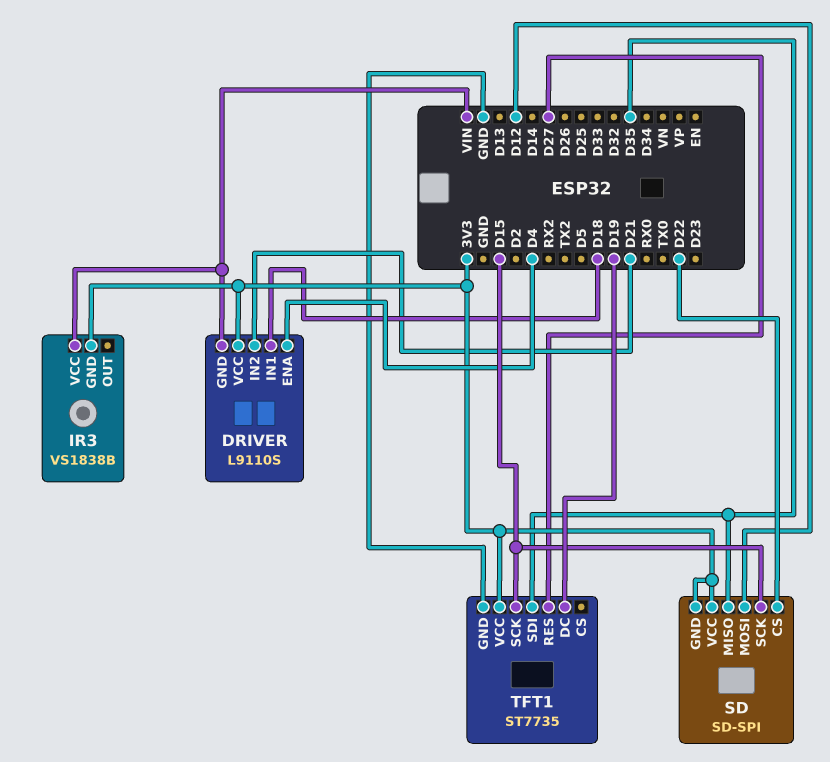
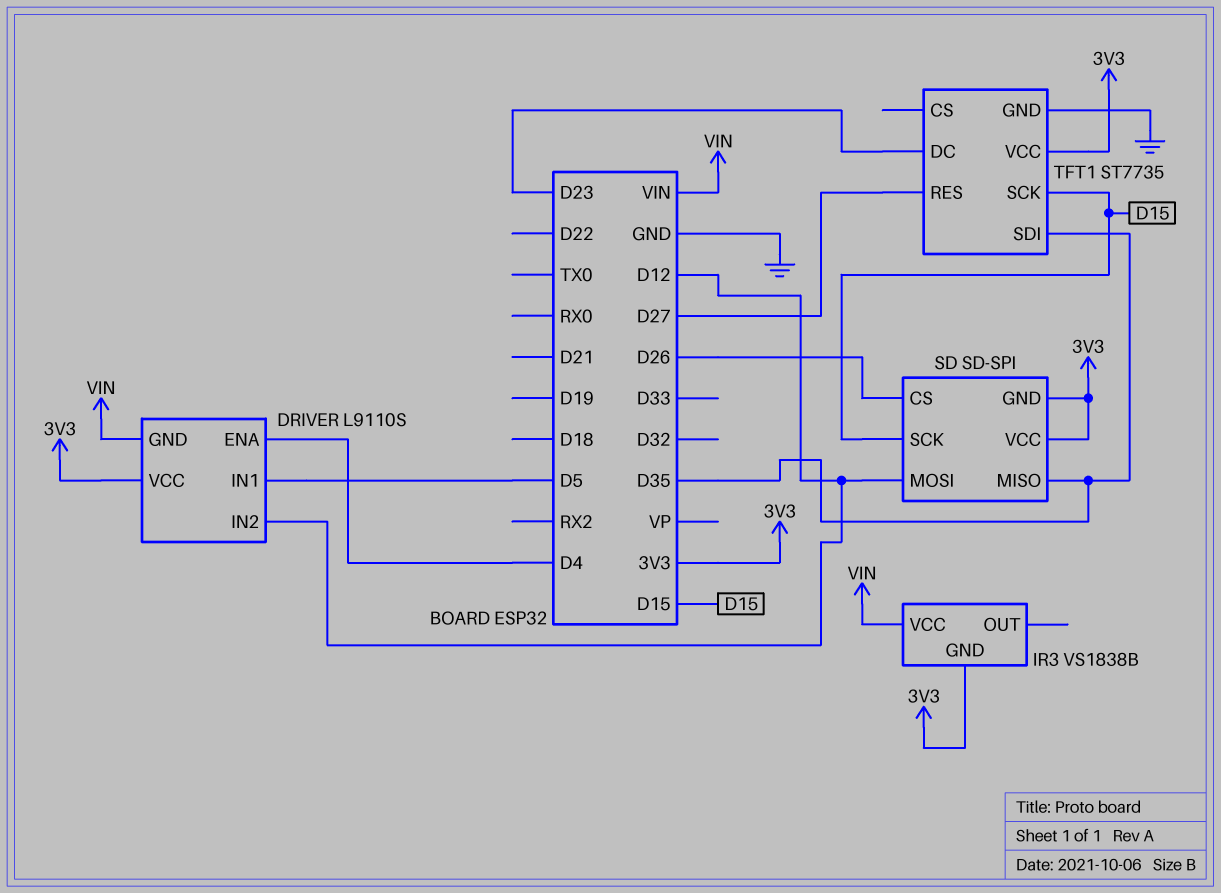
DRIVER pin IN1: D18 -> D5
DRIVER pin IN2: D21 -> D12
SD pin CS: D22 -> D26
TFT1 pin DC: D19 -> D23

